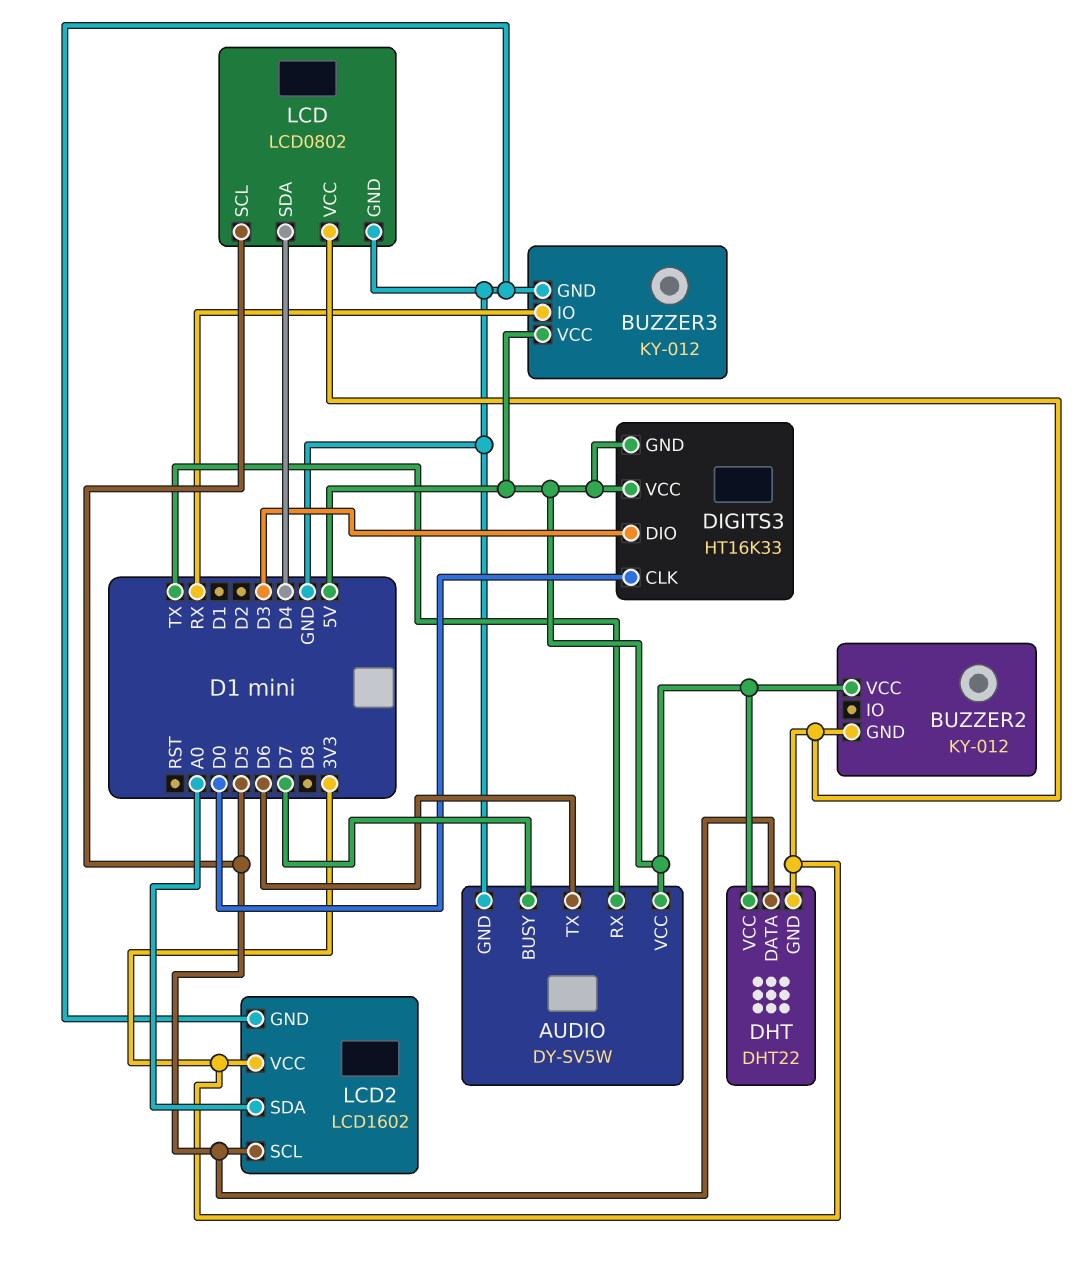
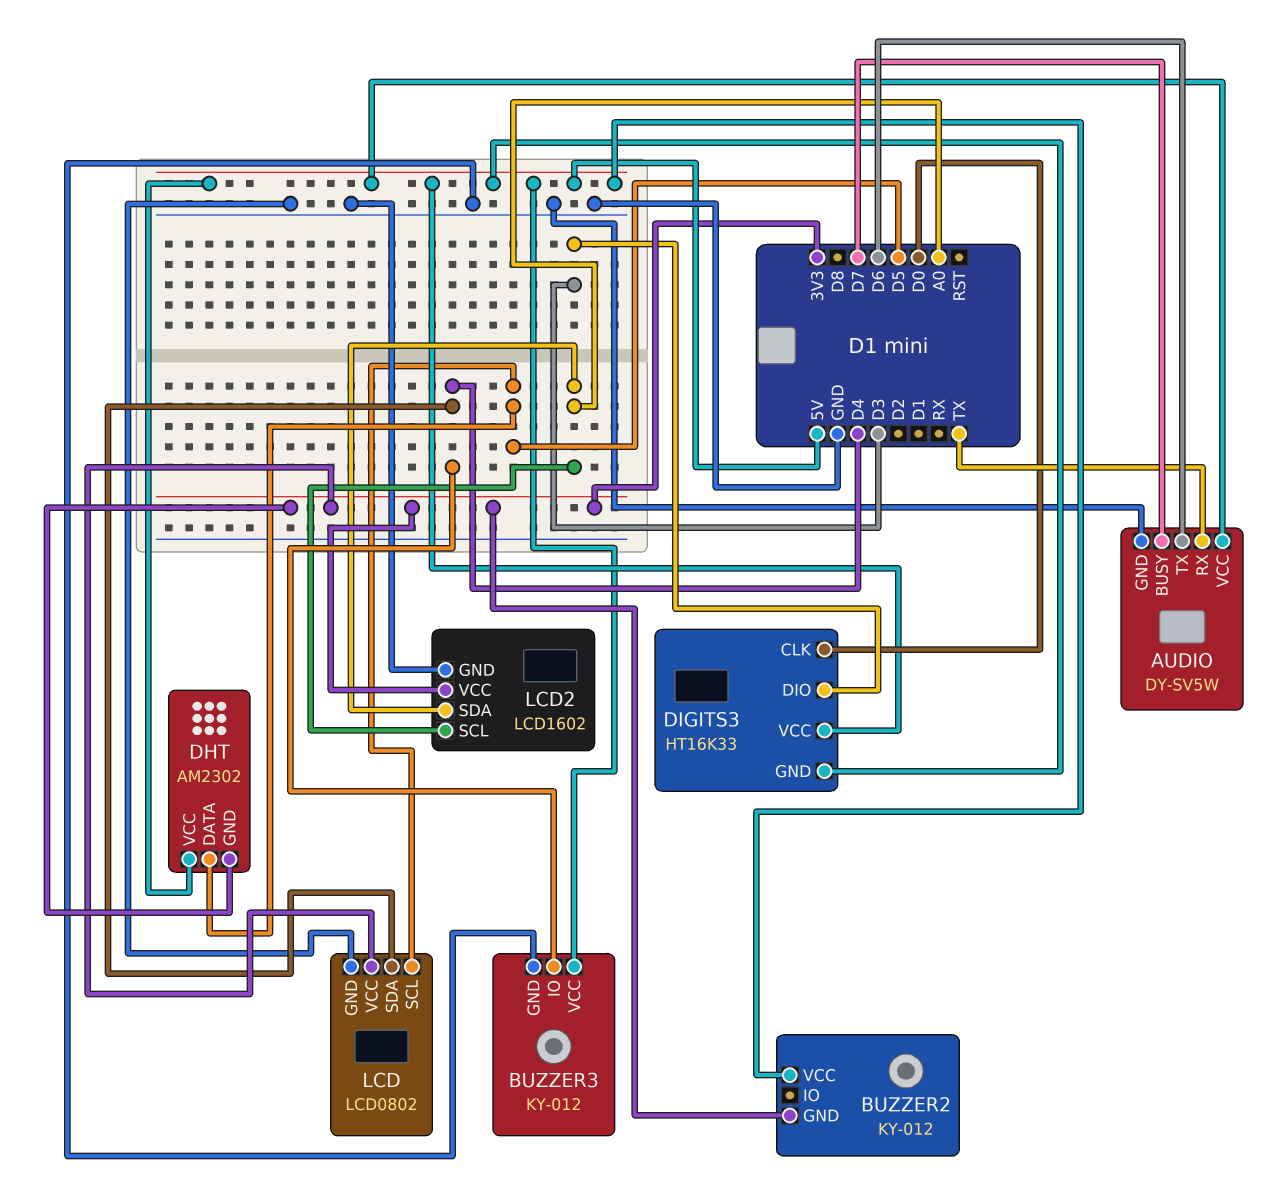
BUZZER3 pin IO: RX -> D4
DHT: DHT22 -> AM2302
LCD2 pin SCL: D5 -> A0

